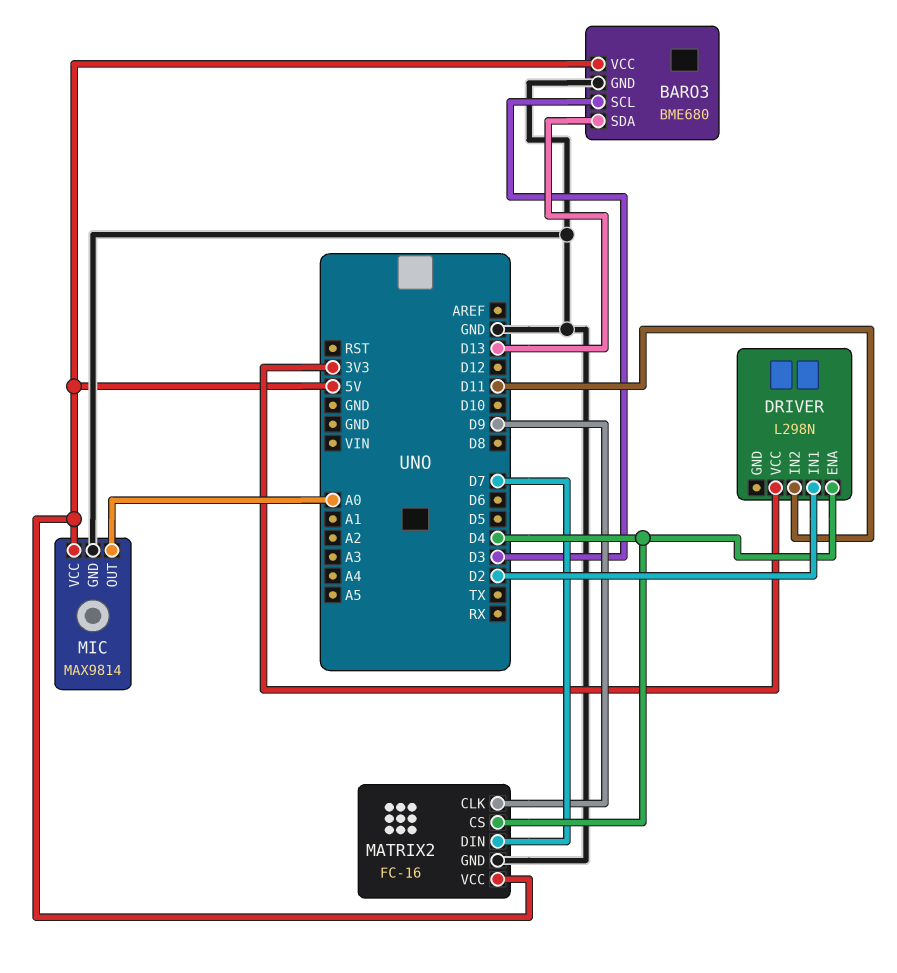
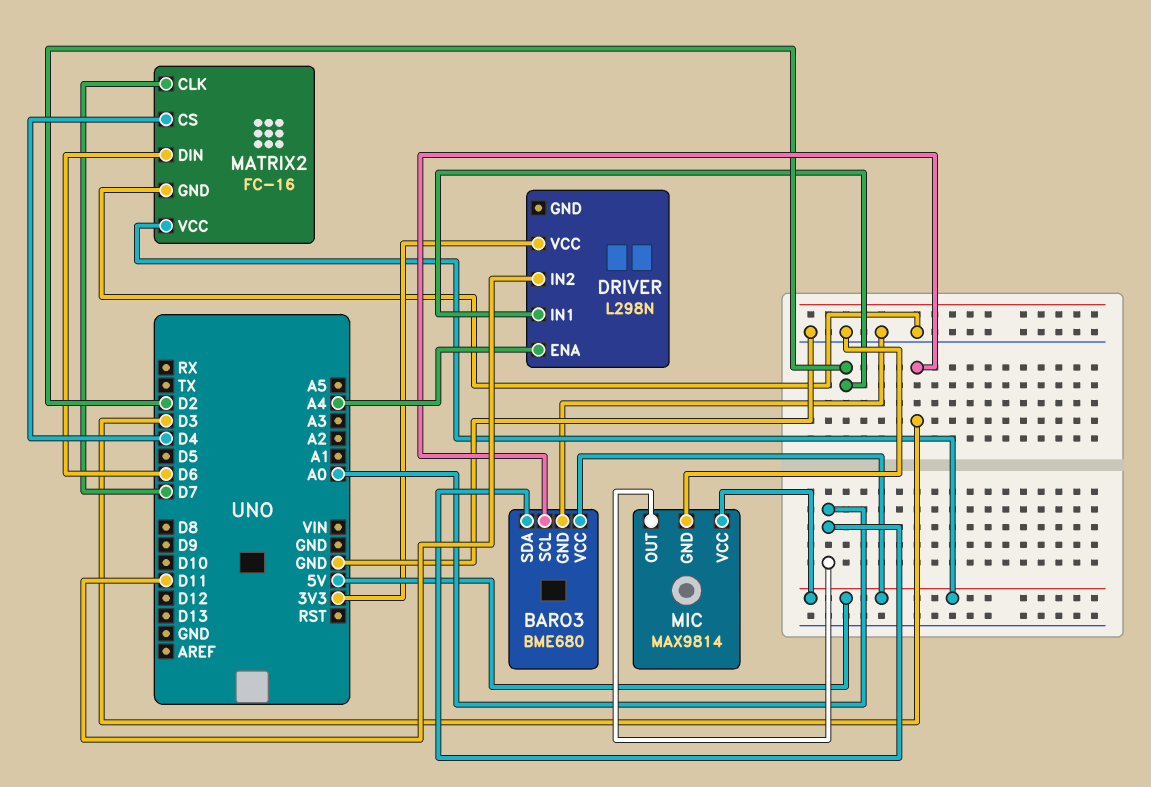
BARO3 pin SDA: D13 -> A0
DRIVER pin ENA: D4 -> A4
MATRIX2 pin CLK: D9 -> D7
MATRIX2 pin DIN: D7 -> D6

